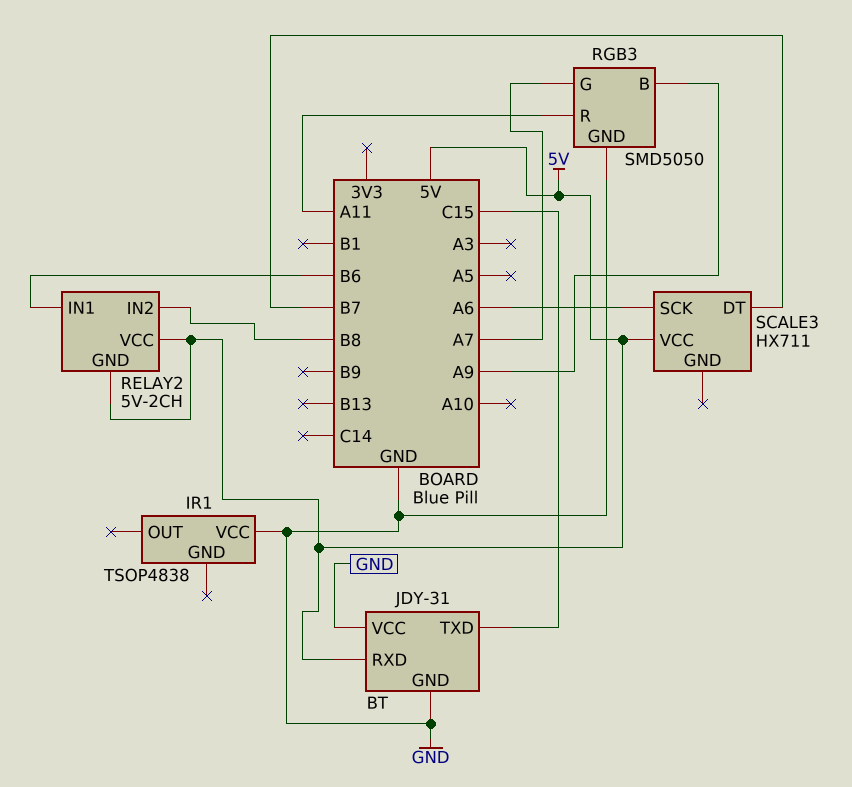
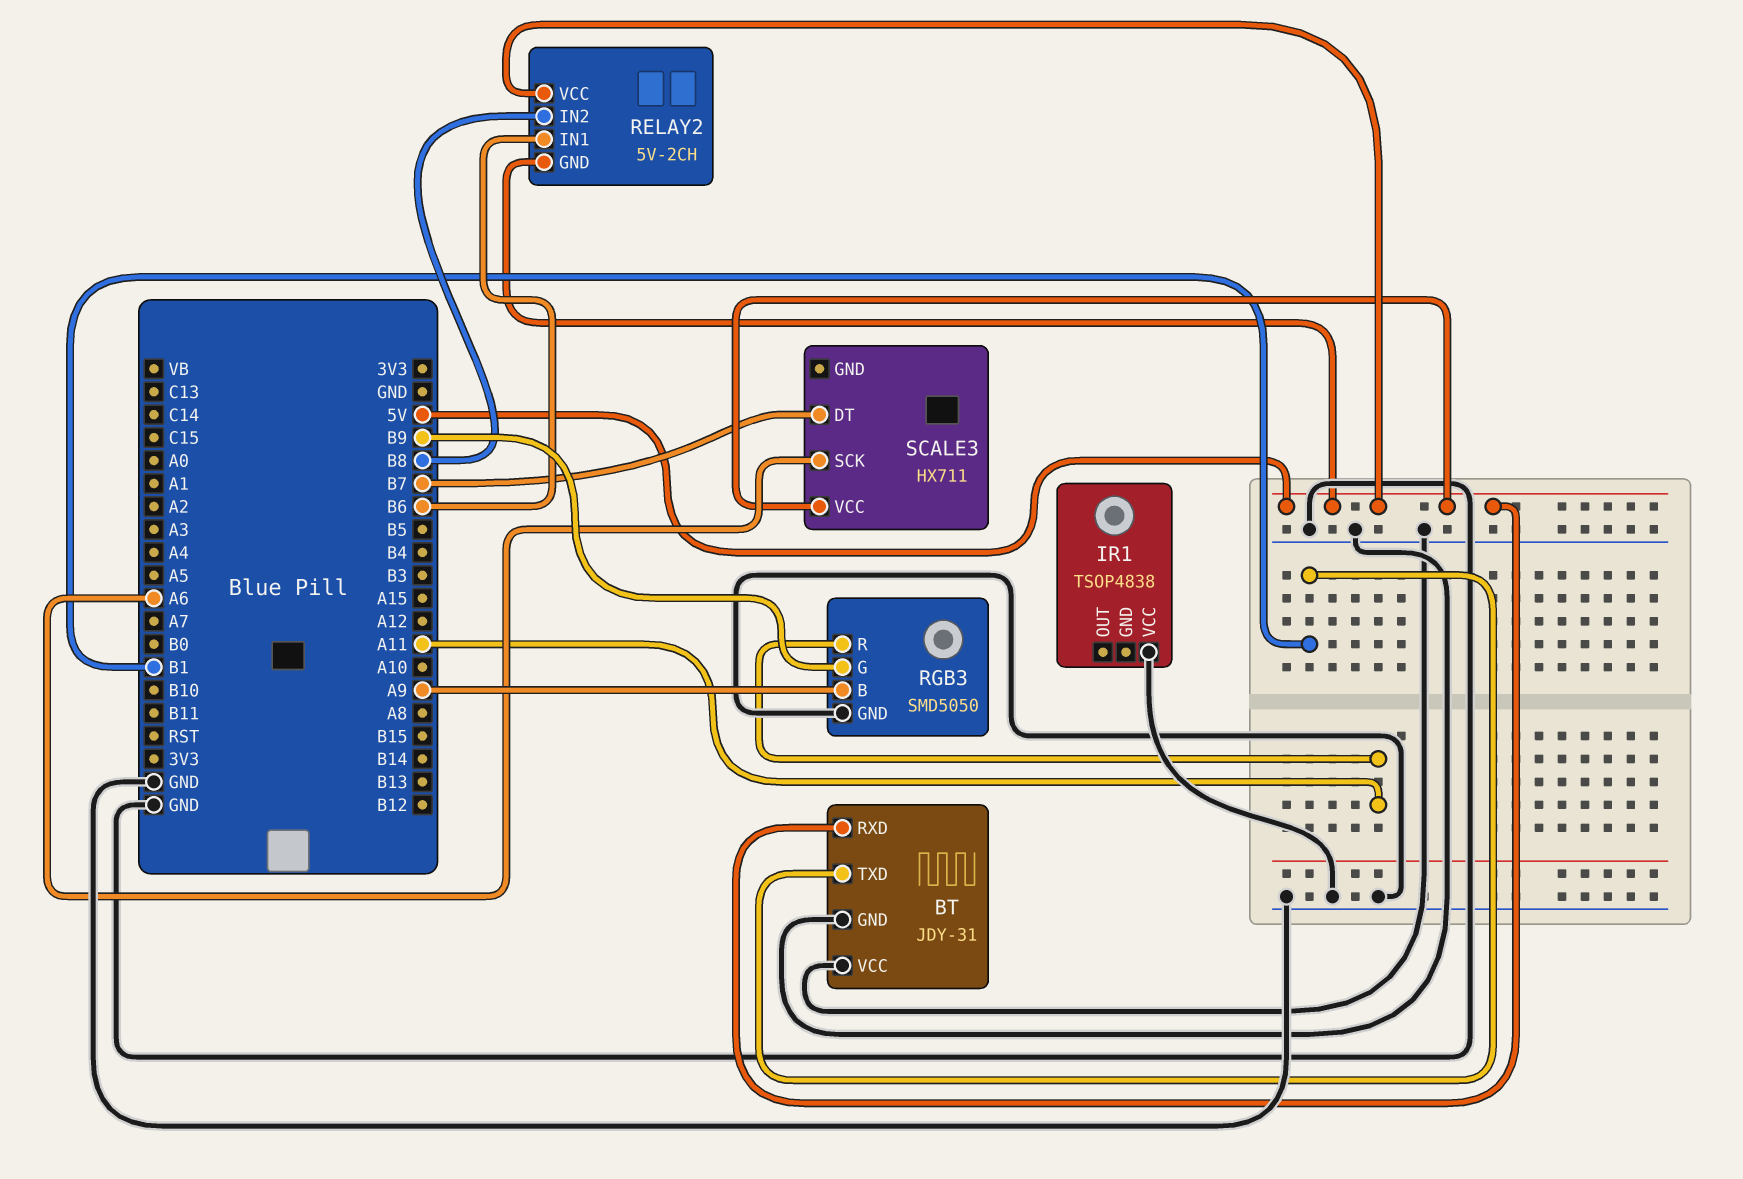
BT pin TXD: C15 -> B1
RGB3 pin G: A7 -> B9

